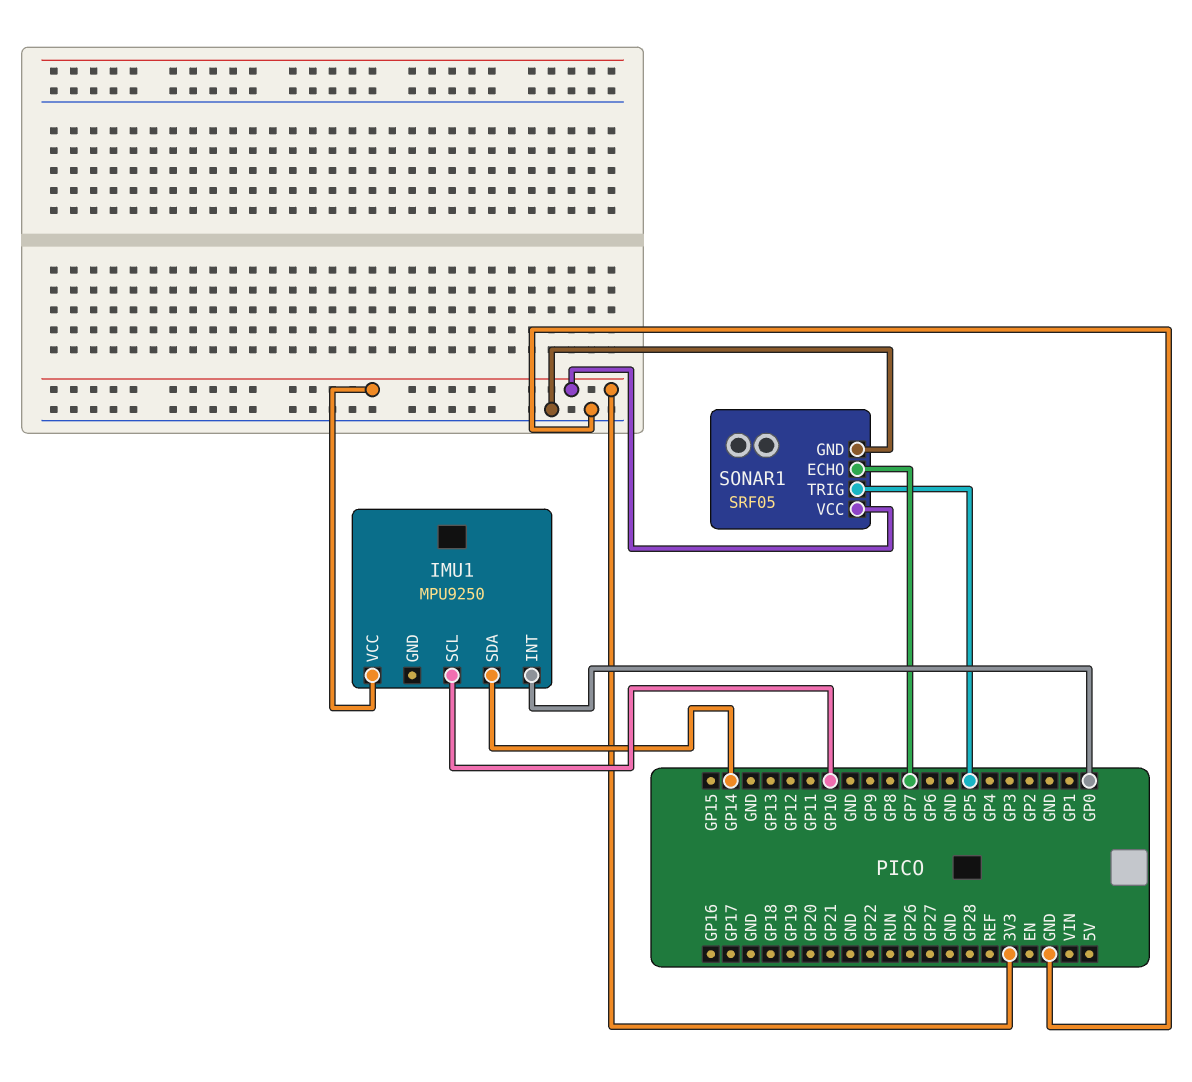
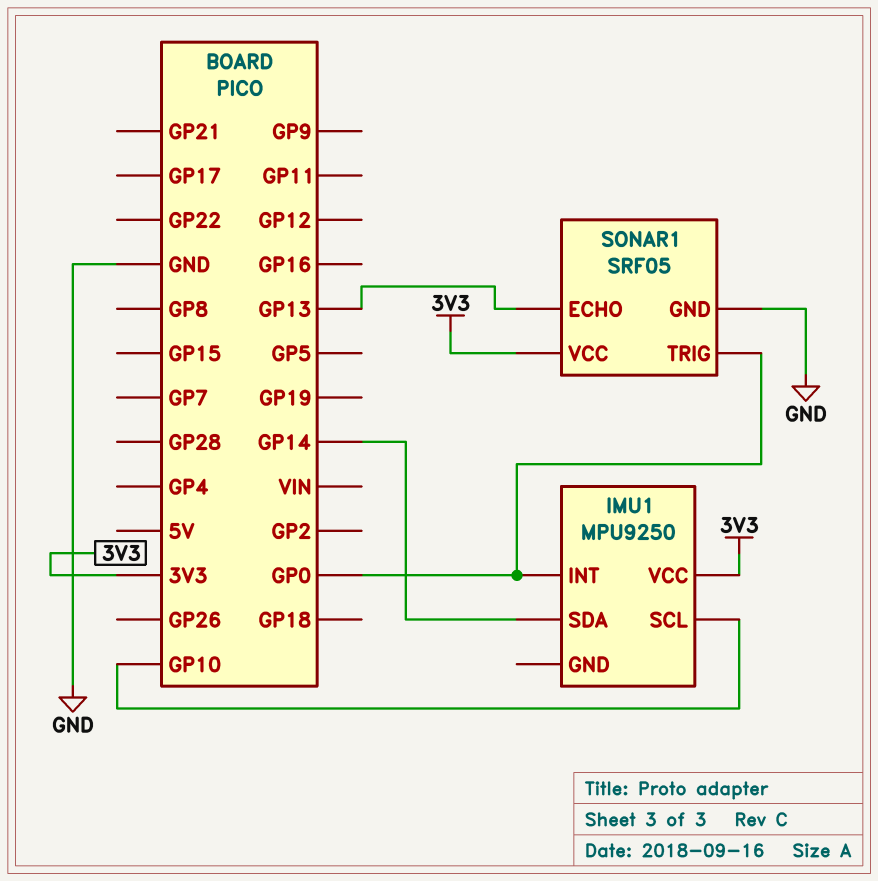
SONAR1 pin ECHO: GP7 -> GP13
SONAR1 pin TRIG: GP5 -> GP0

